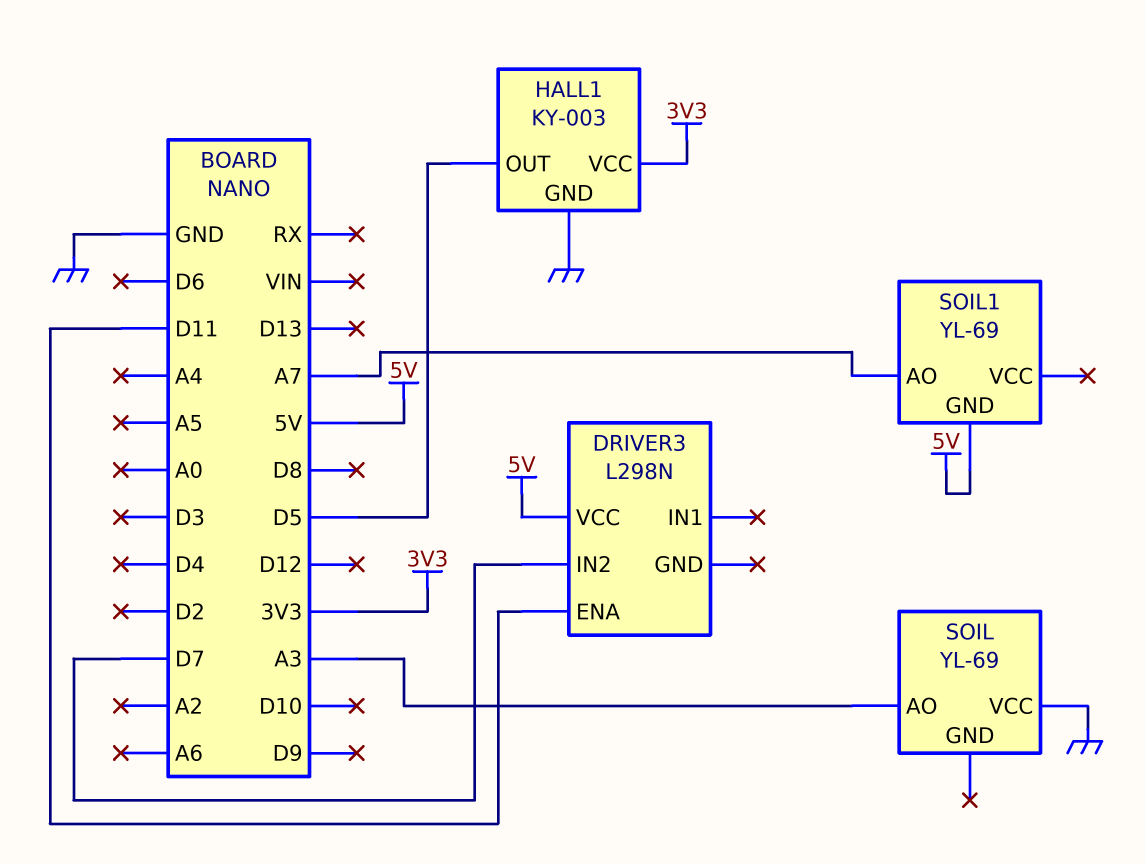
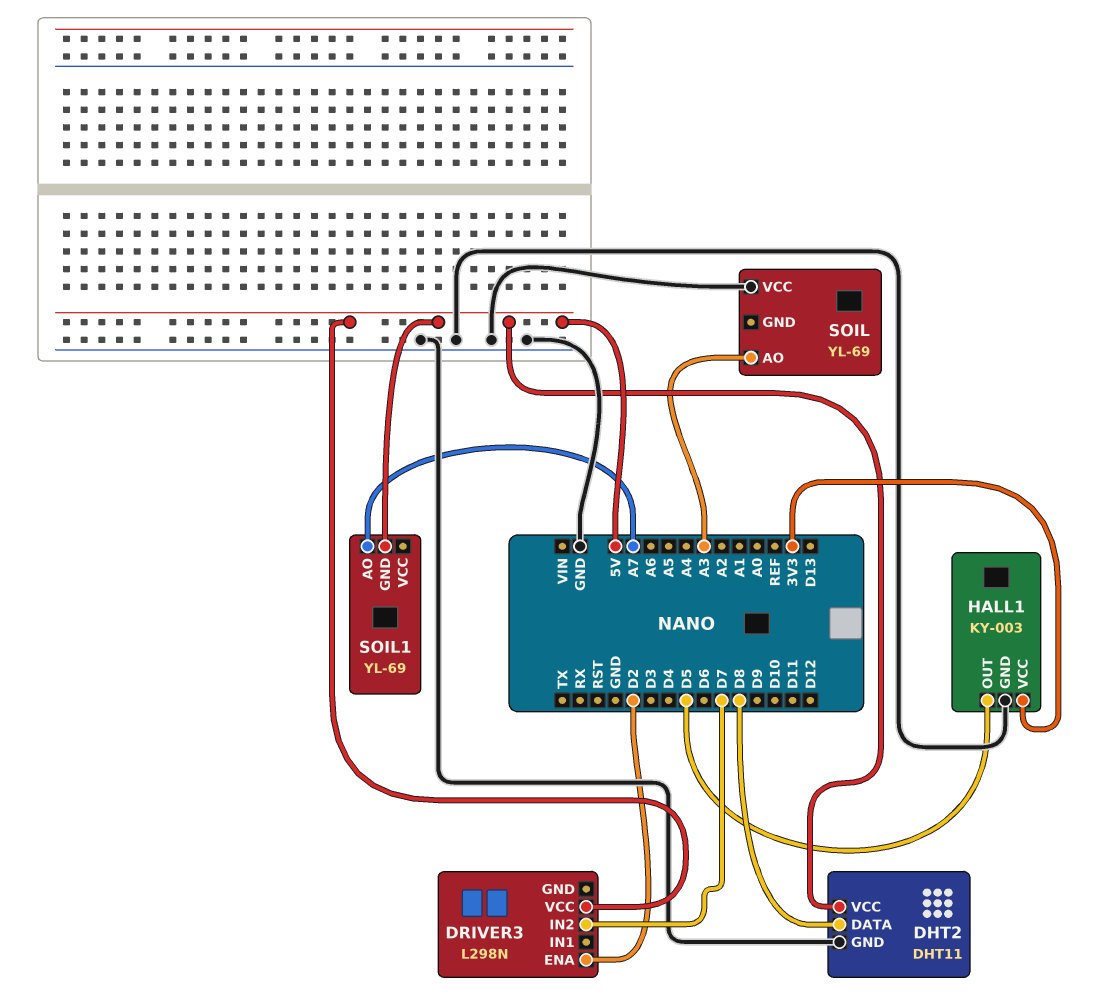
DHT2: none -> DHT11
DHT2 pin DATA: none -> D8
DHT2 pin GND: none -> GND
DHT2 pin VCC: none -> 5V
DRIVER3 pin ENA: D11 -> D2

